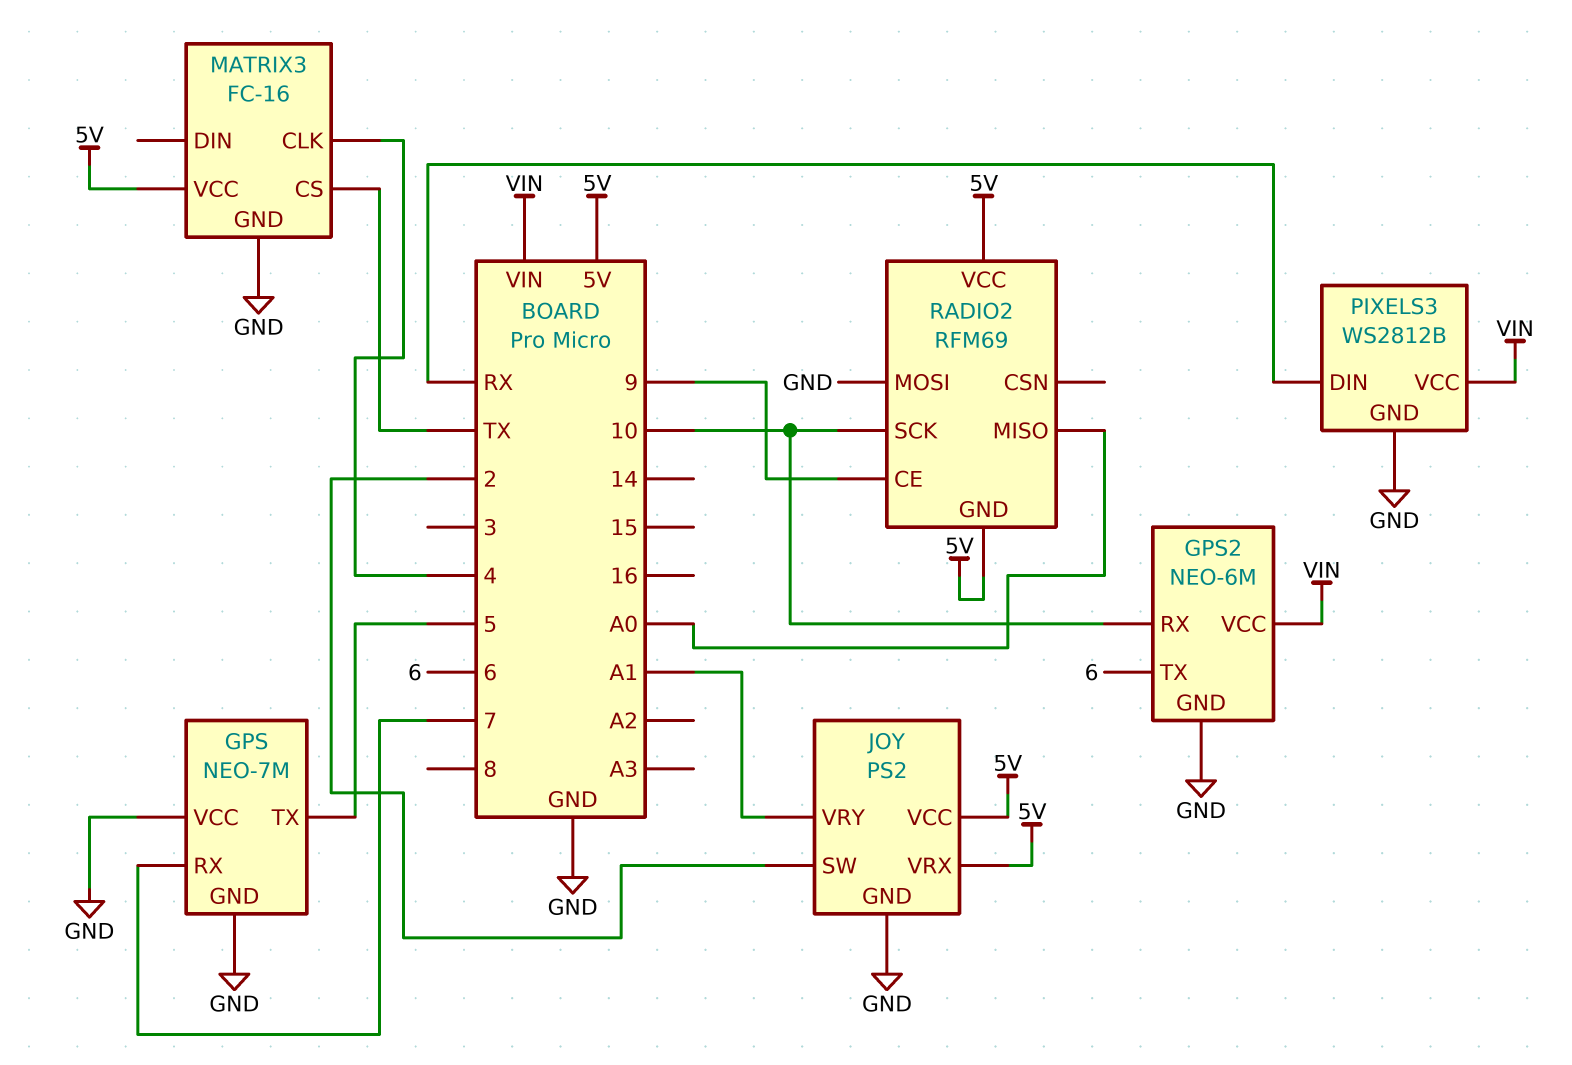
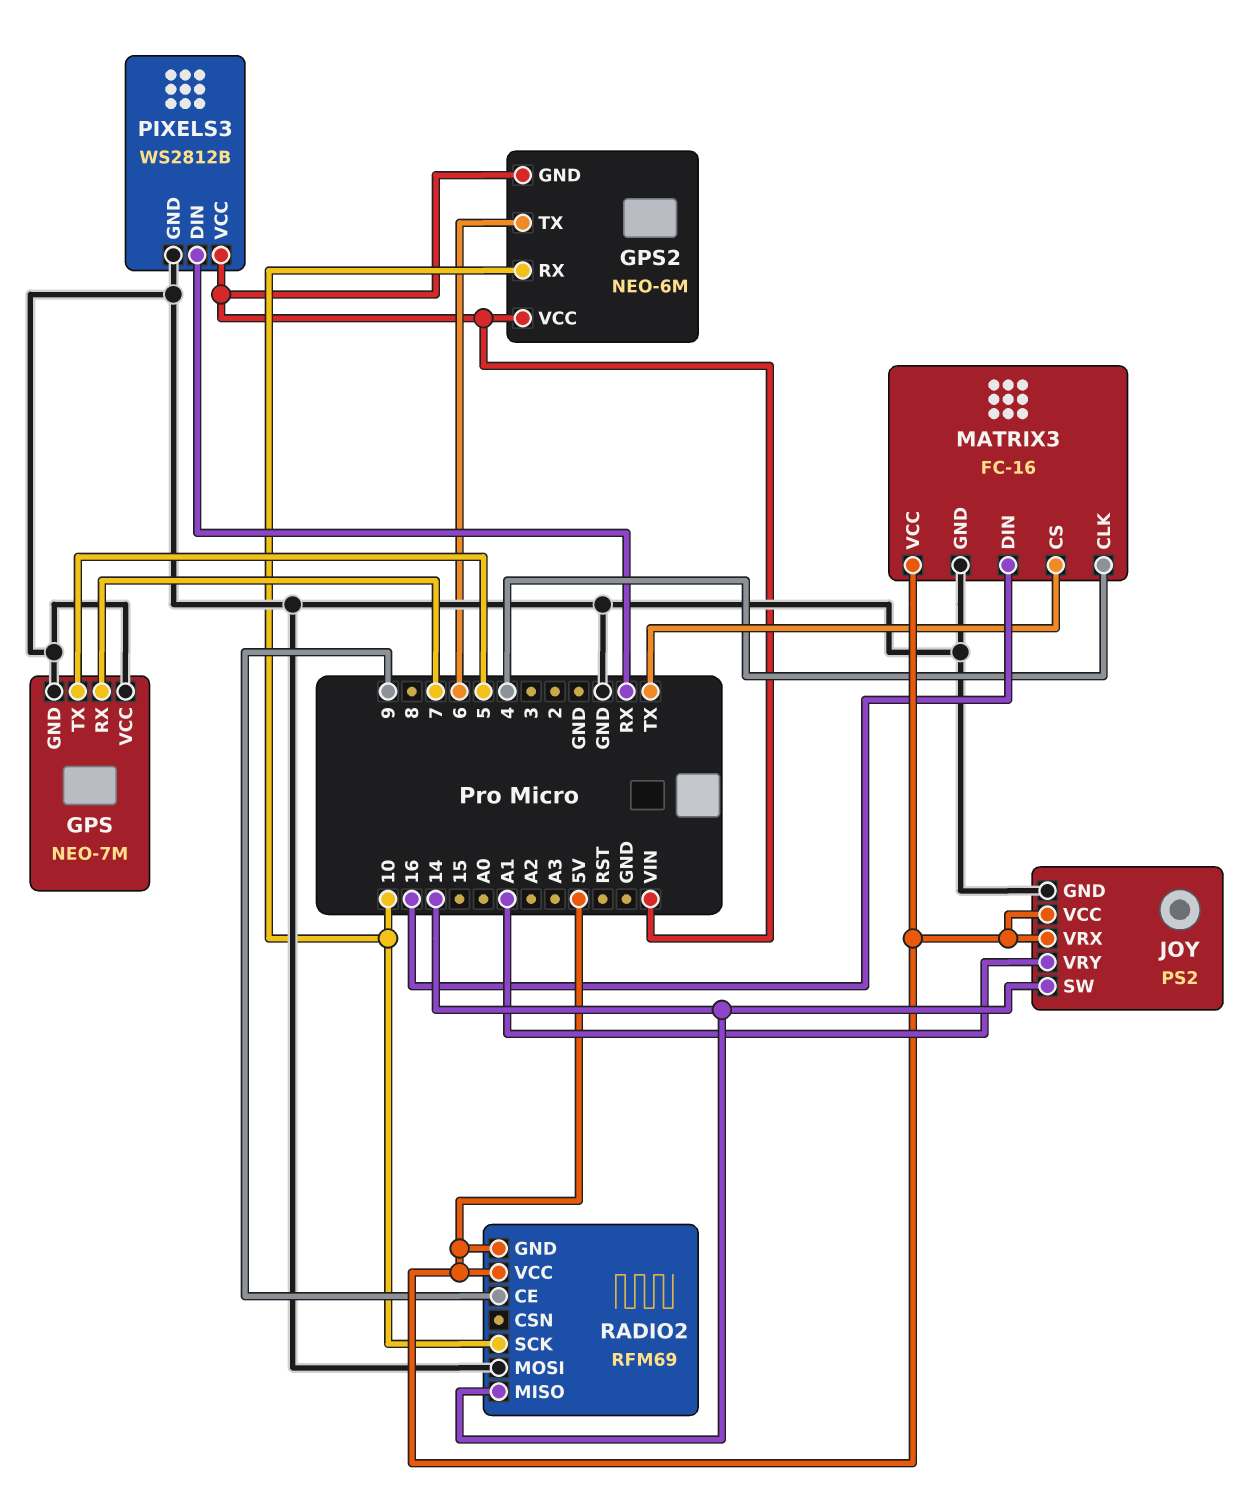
GPS2 pin GND: GND -> VIN
JOY pin SW: 2 -> 14
MATRIX3 pin DIN: none -> 16
RADIO2 pin MISO: A0 -> 14

